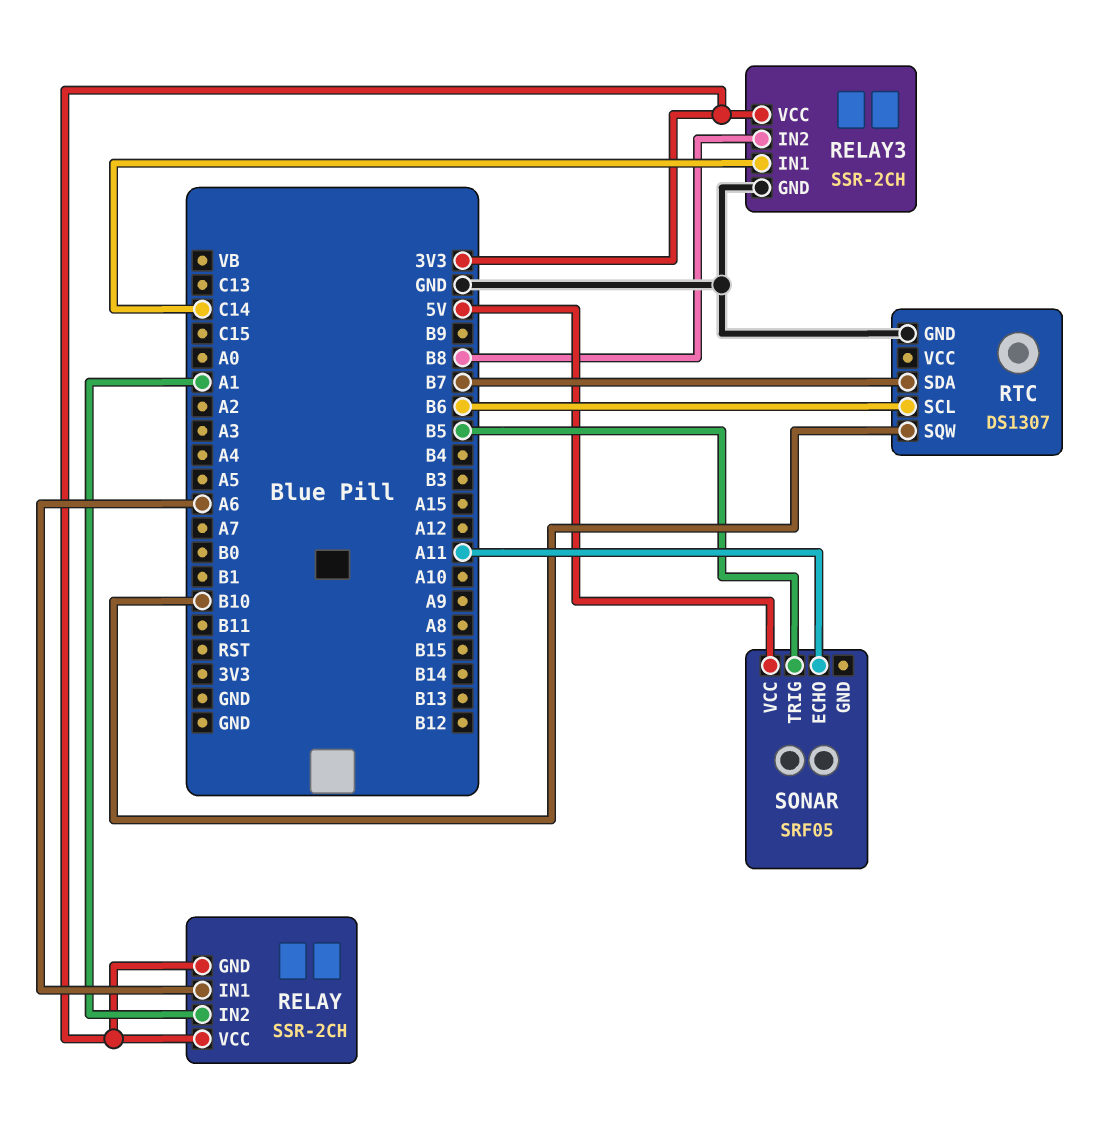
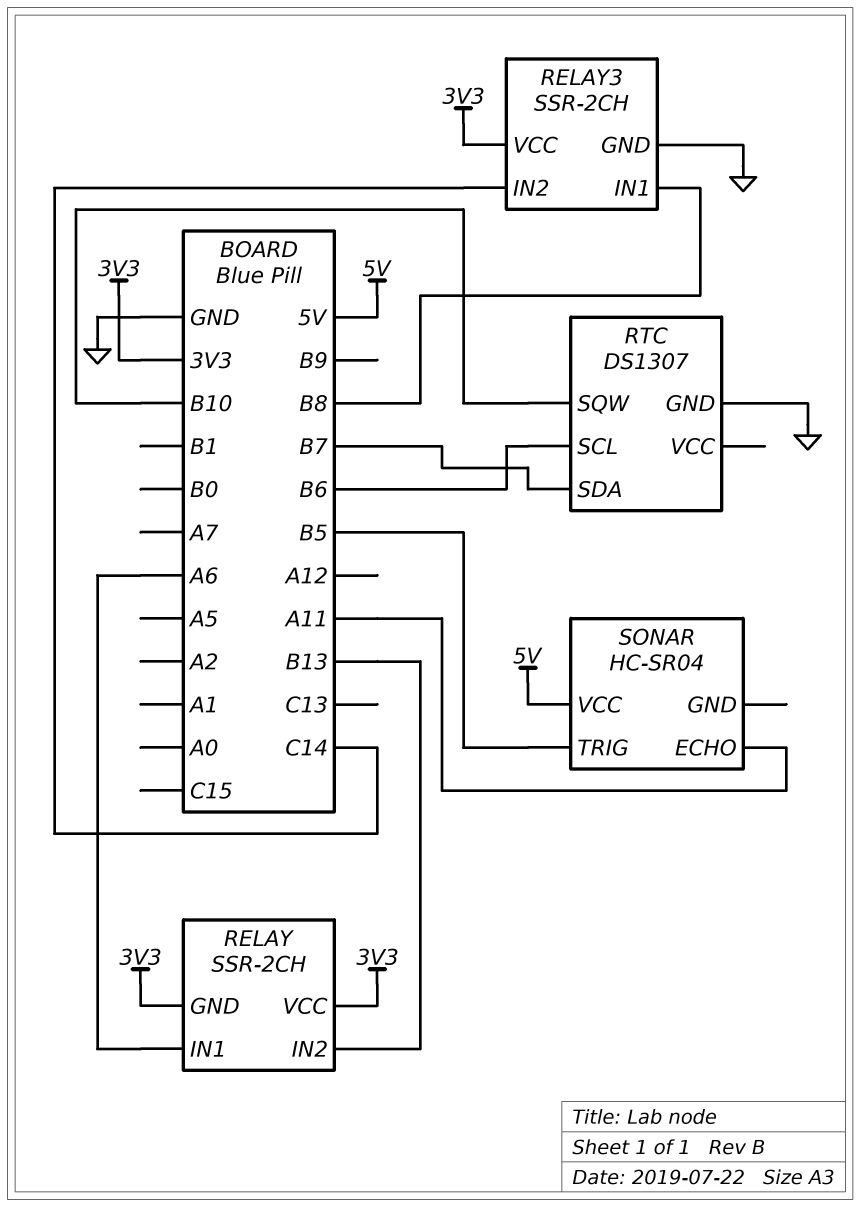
RELAY pin IN2: A1 -> B13
RELAY3 pin IN1: C14 -> B8
RELAY3 pin IN2: B8 -> C14
SONAR: SRF05 -> HC-SR04

